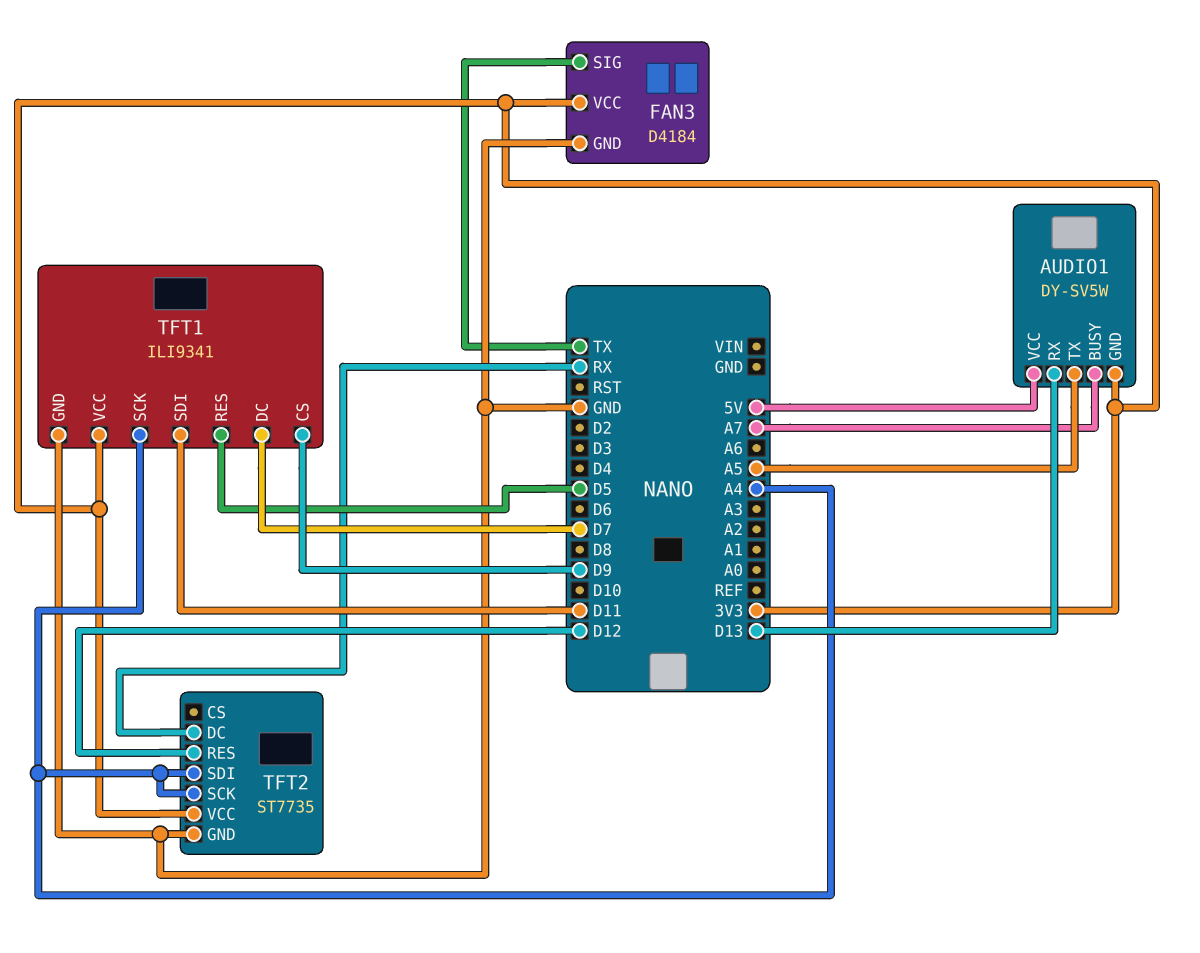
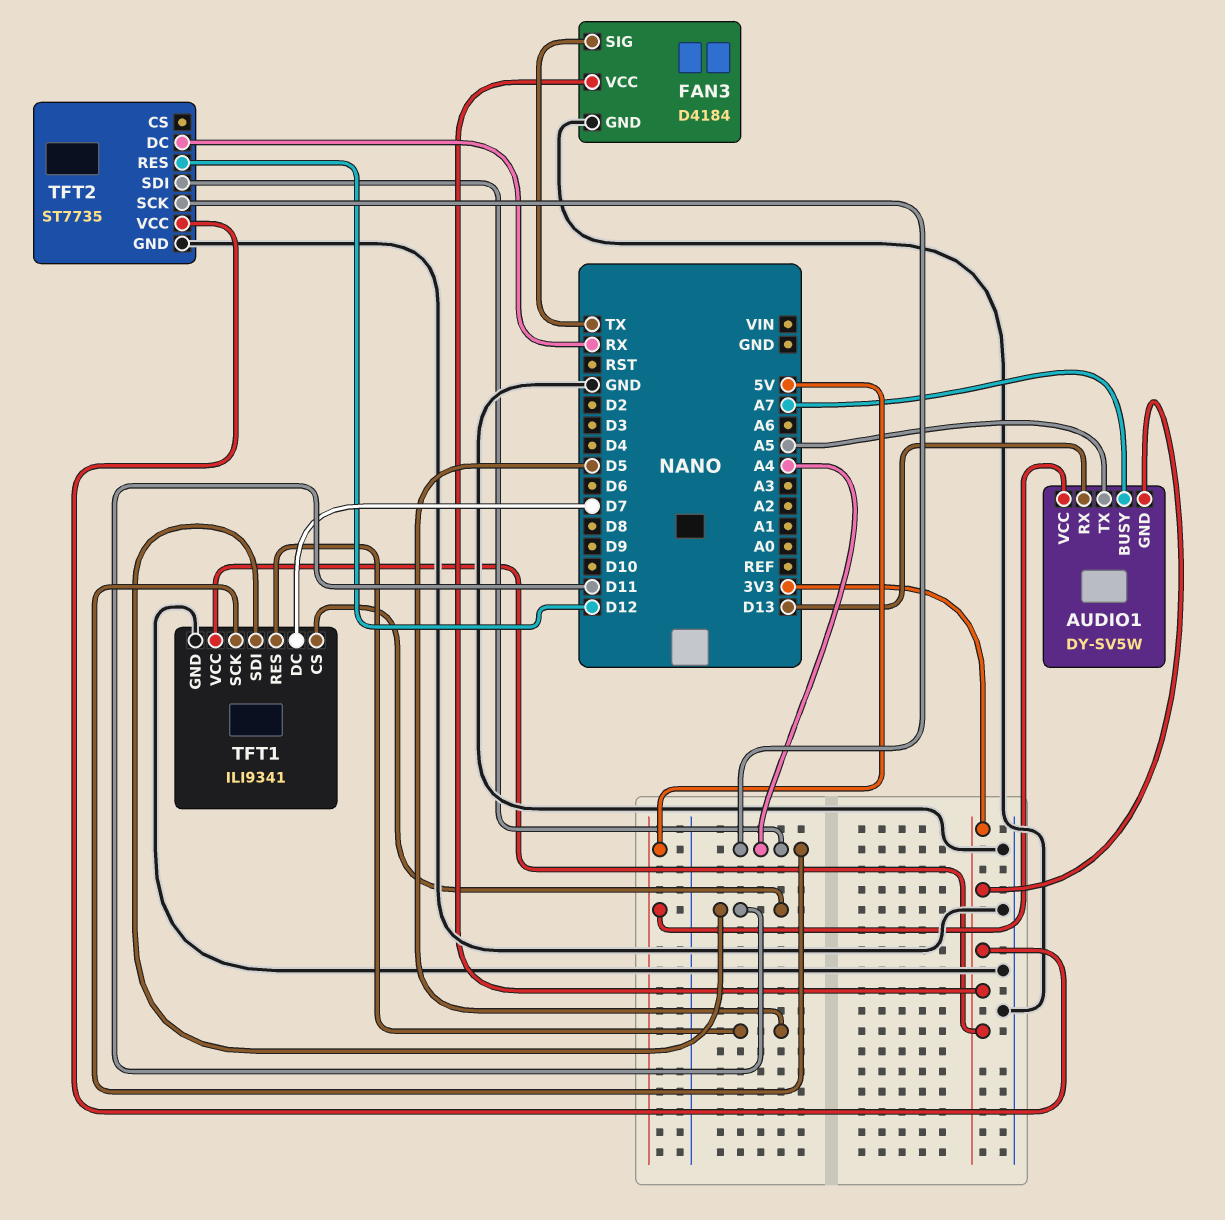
TFT1 pin CS: D9 -> D11

